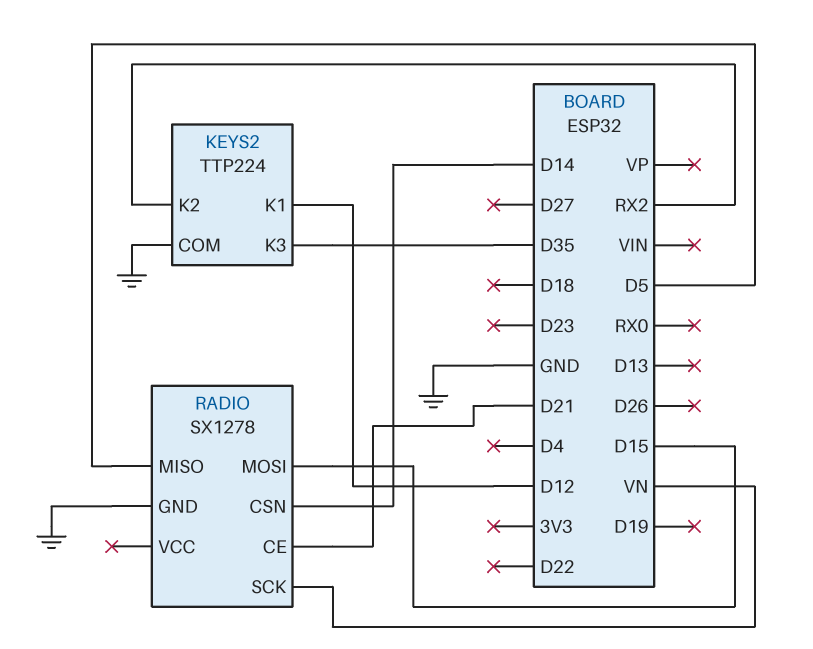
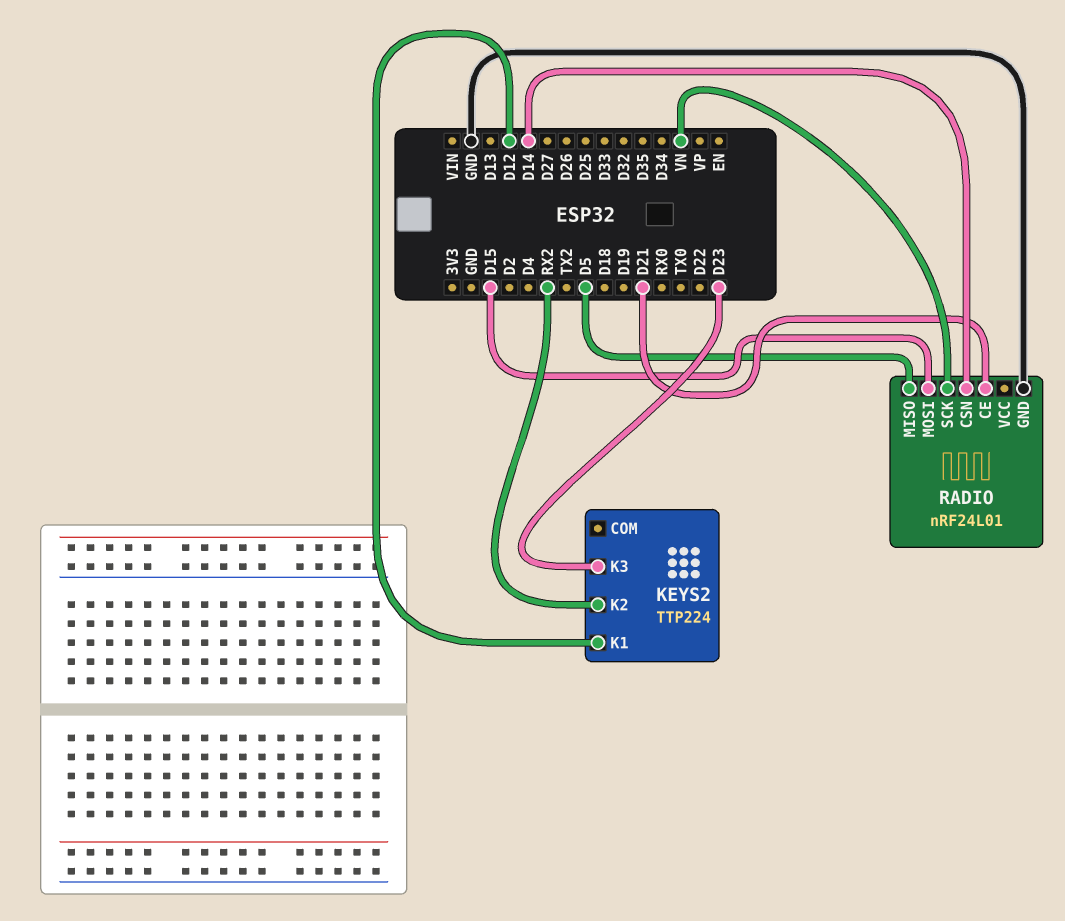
KEYS2 pin COM: GND -> none
KEYS2 pin K3: D35 -> D23
RADIO: SX1278 -> nRF24L01

